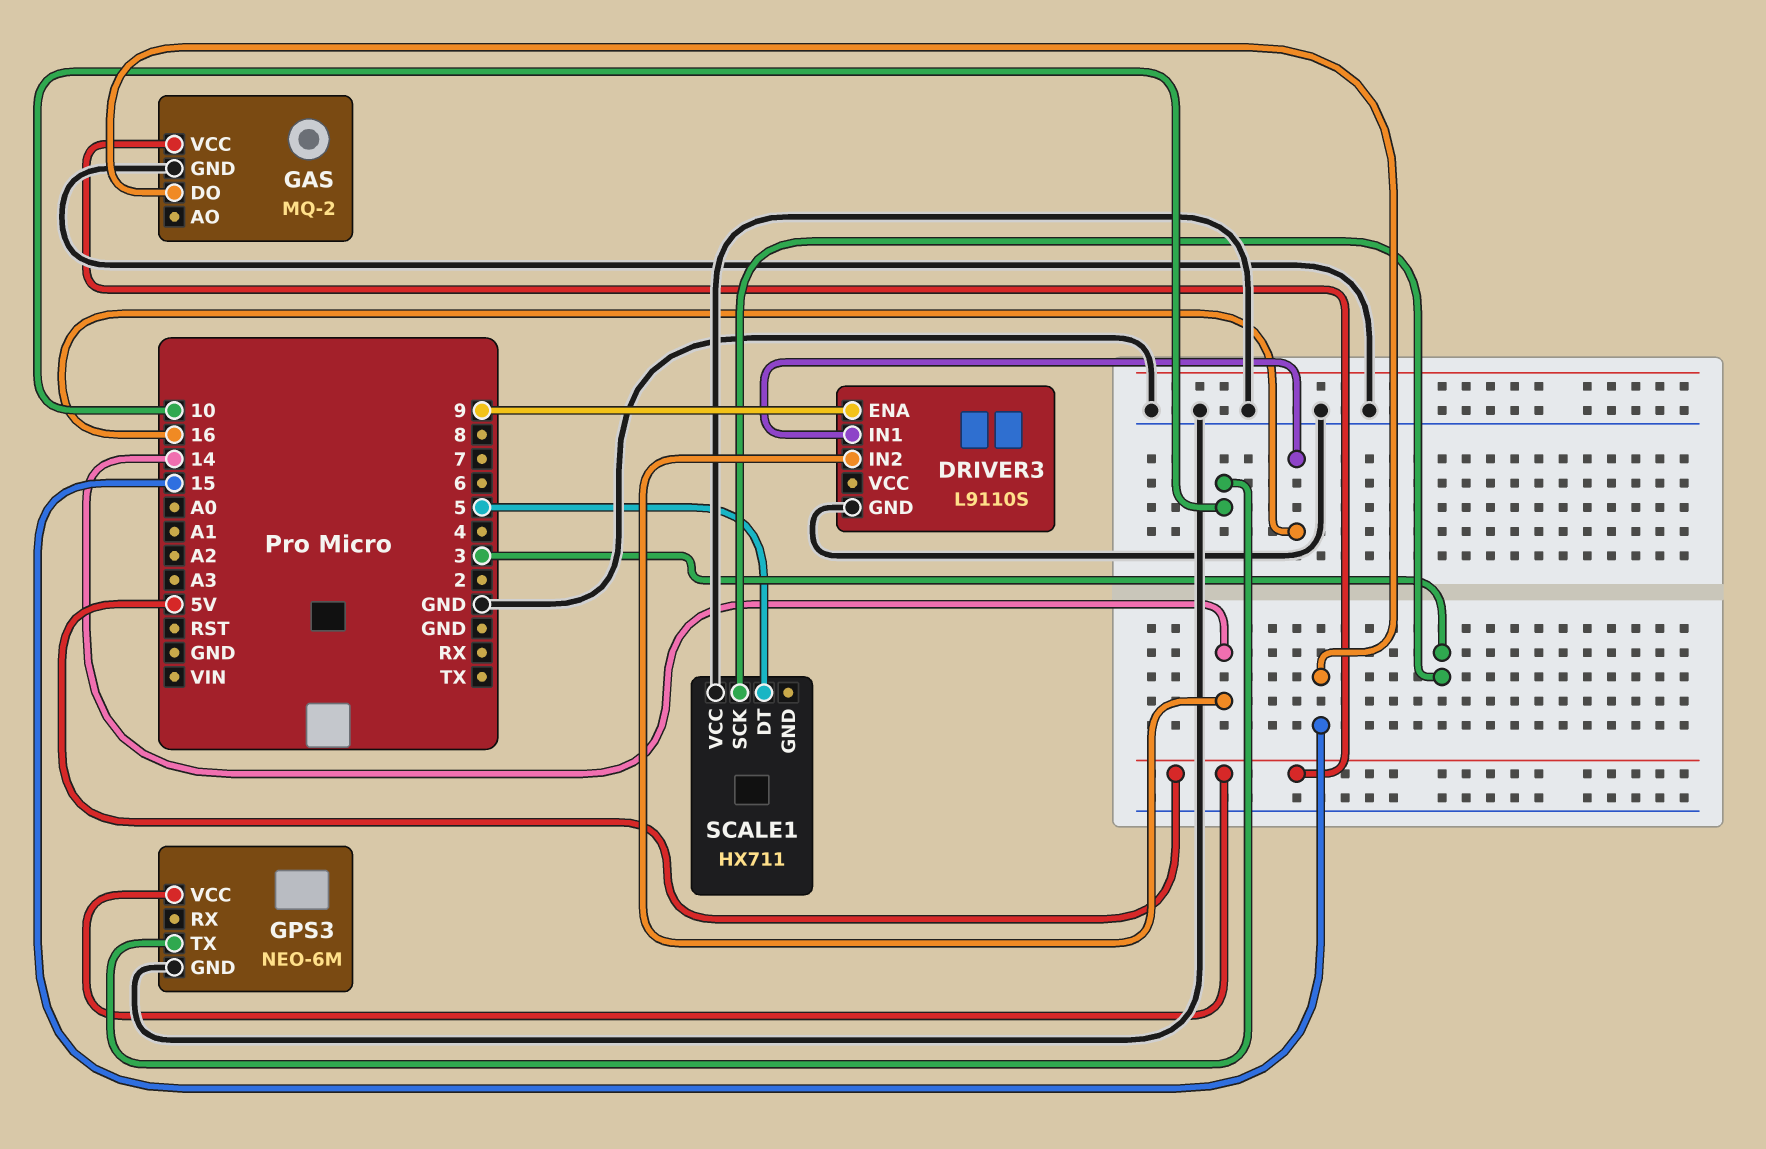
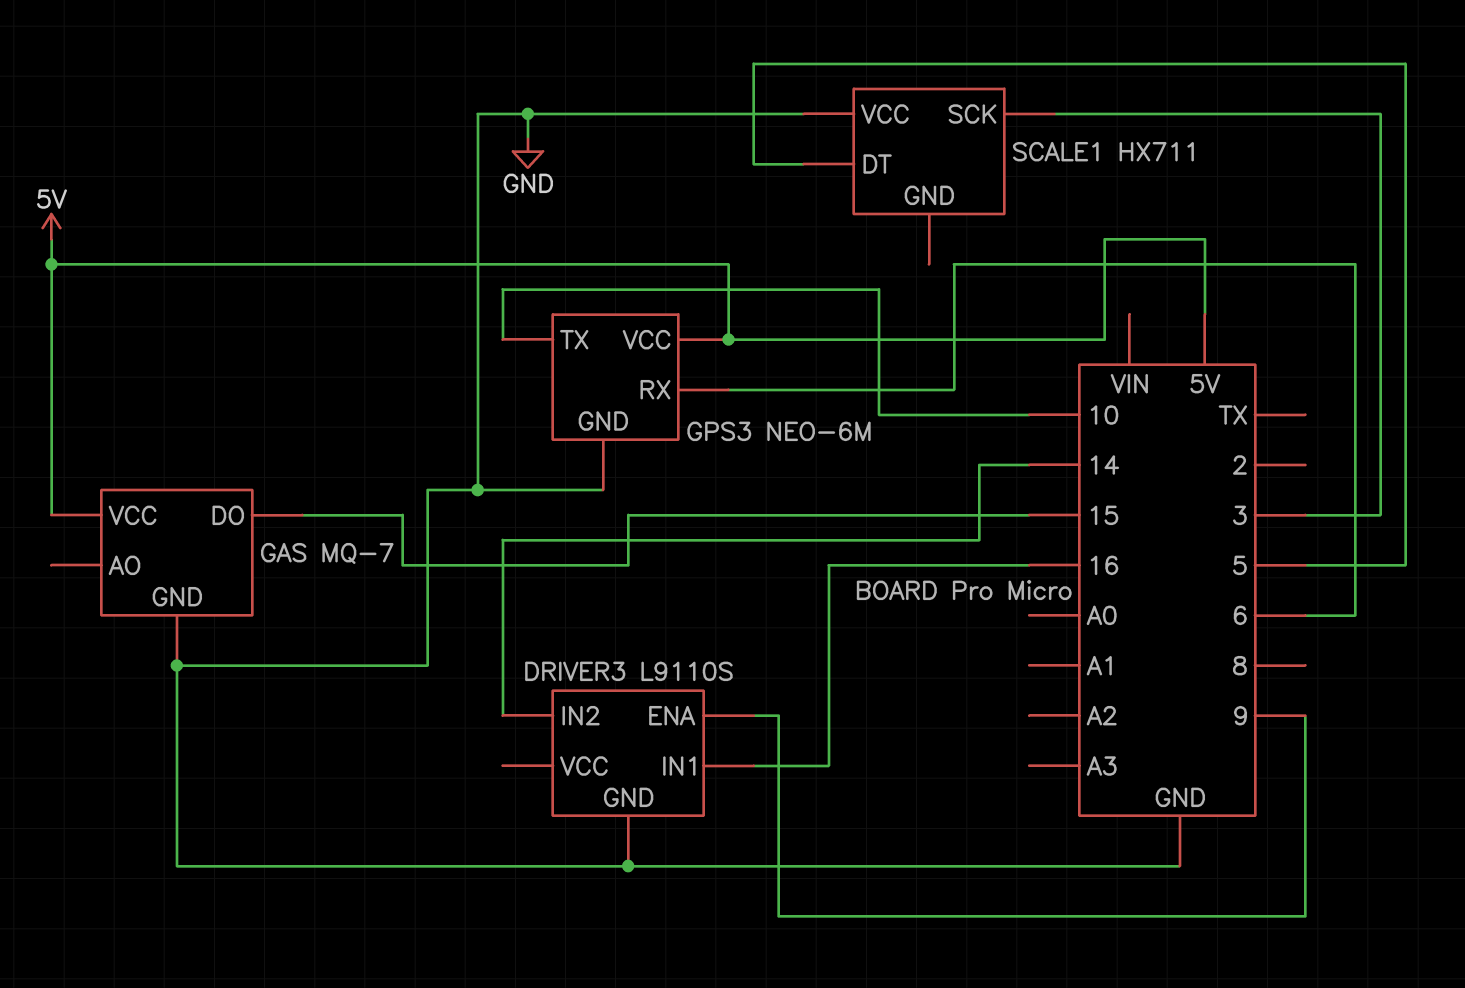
GAS: MQ-2 -> MQ-7
GPS3 pin RX: none -> 6

